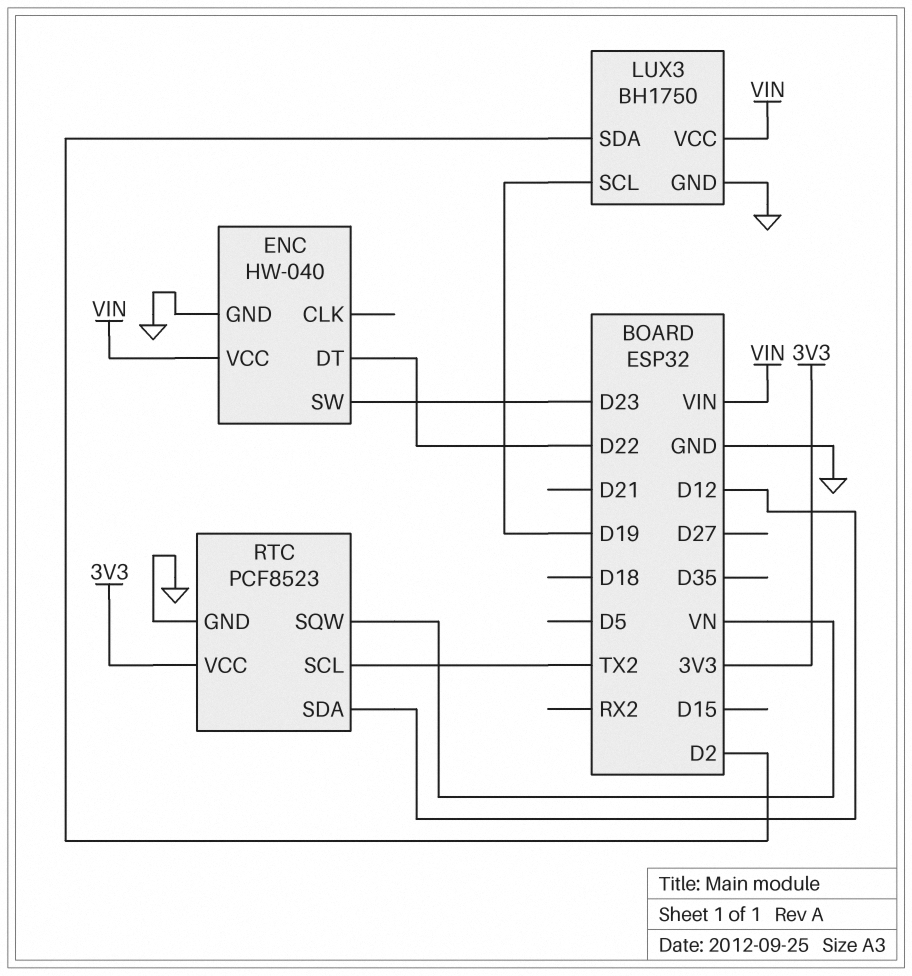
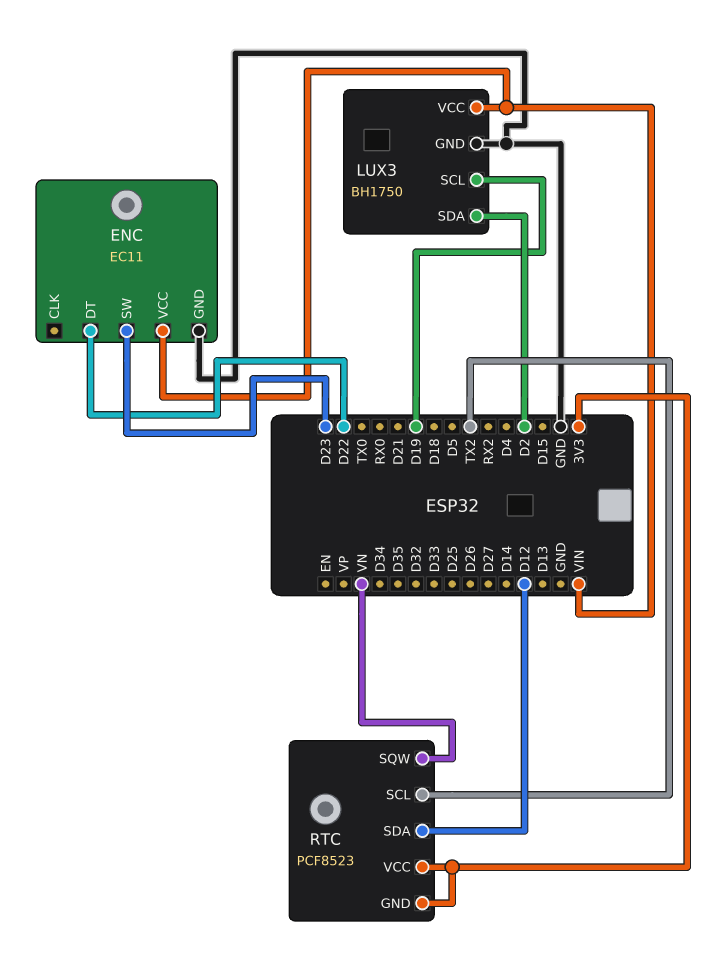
ENC: HW-040 -> EC11
RTC pin GND: GND -> 3V3

